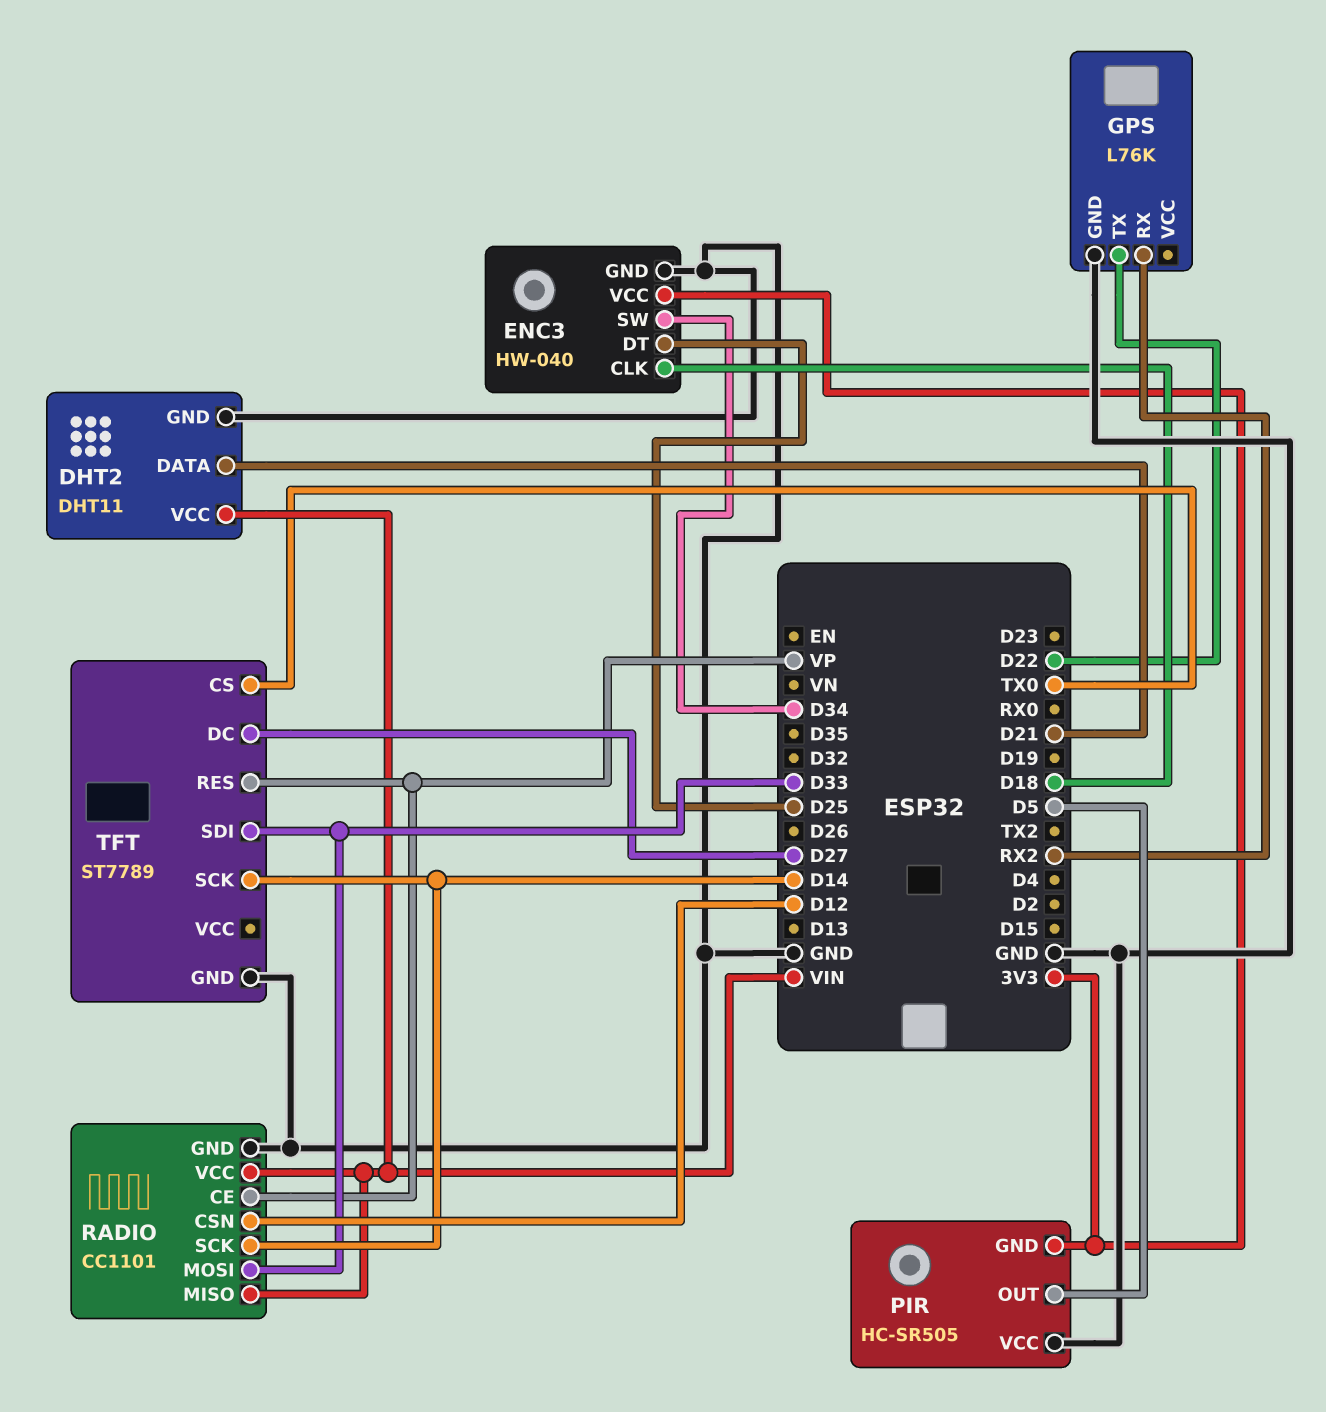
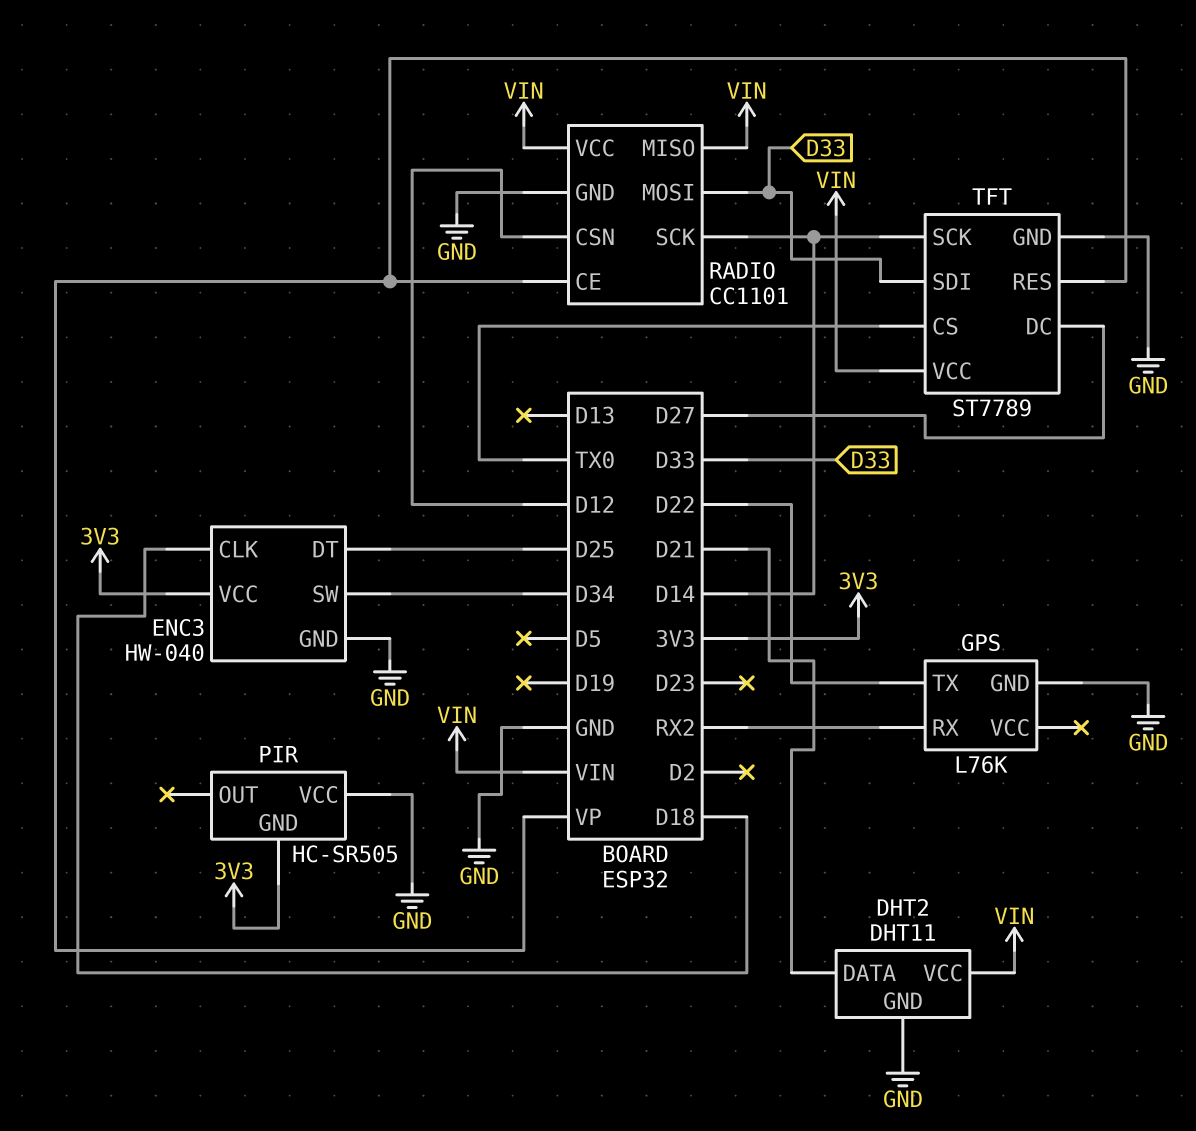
PIR pin OUT: D5 -> none
TFT pin VCC: none -> VIN

